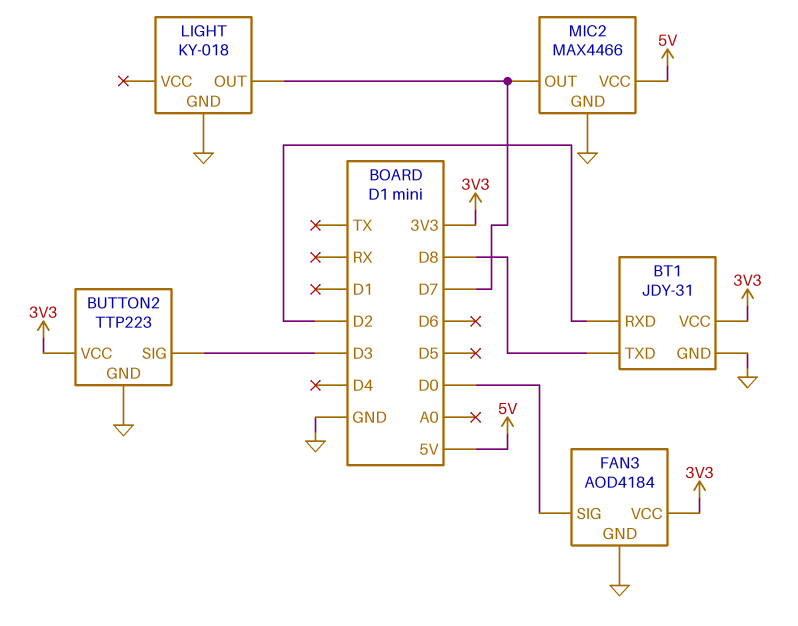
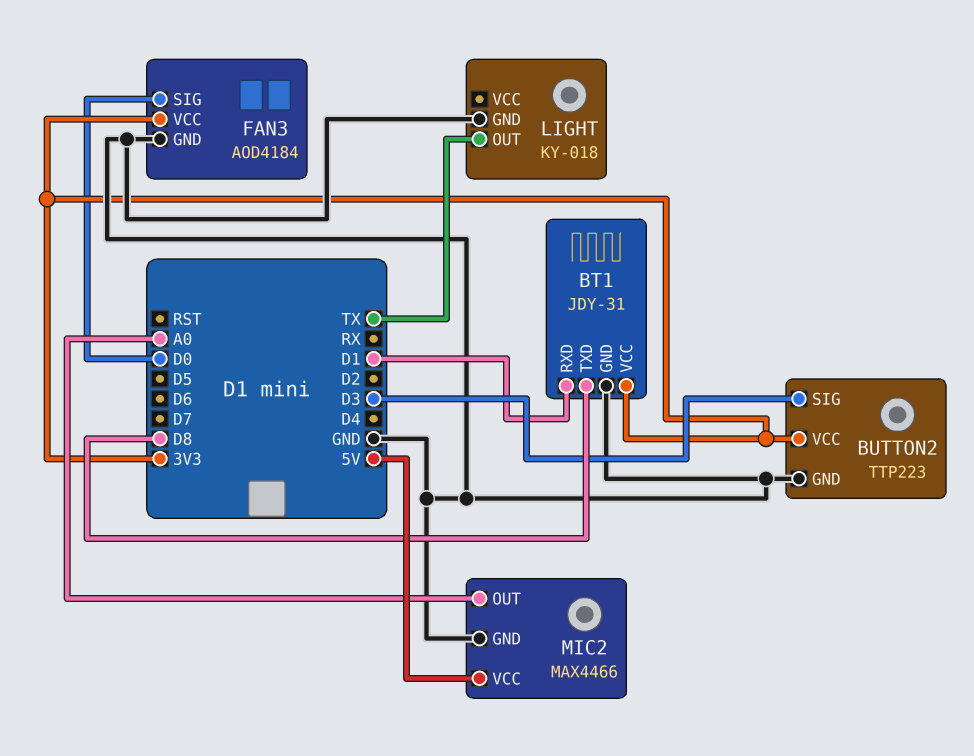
BT1 pin RXD: D2 -> D1
LIGHT pin OUT: D7 -> TX
MIC2 pin OUT: D7 -> A0

